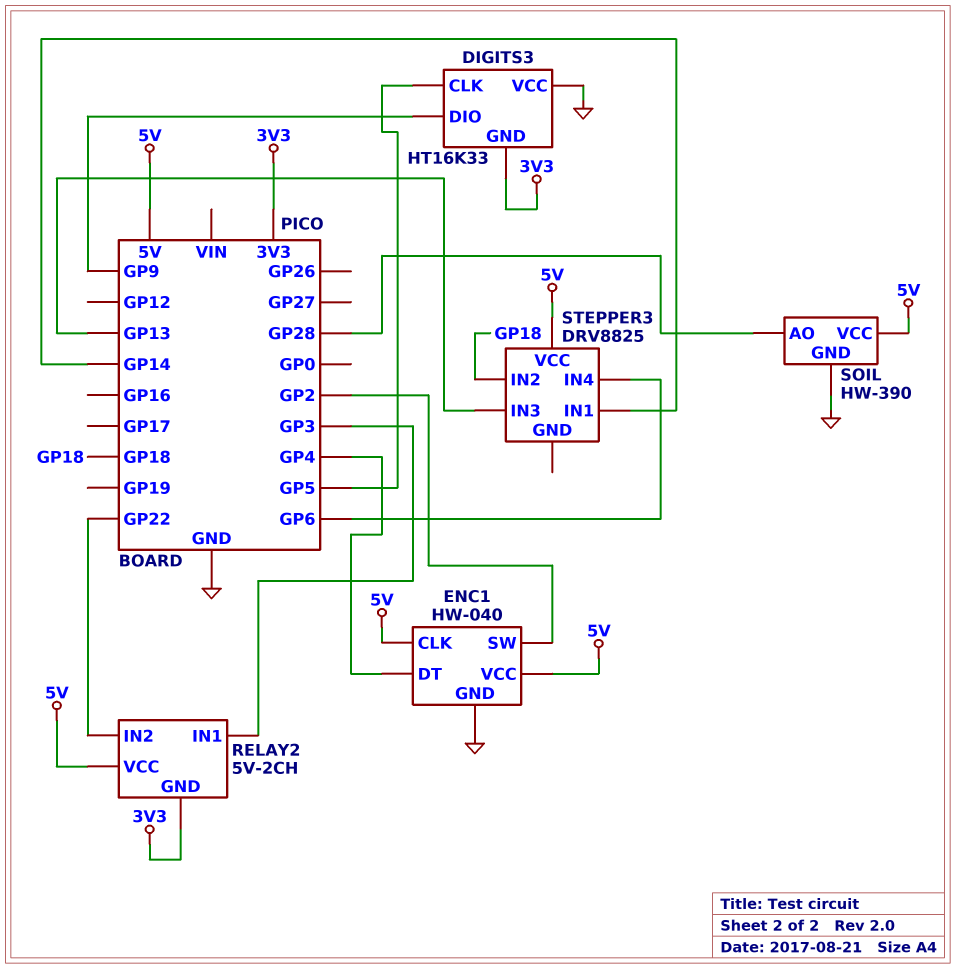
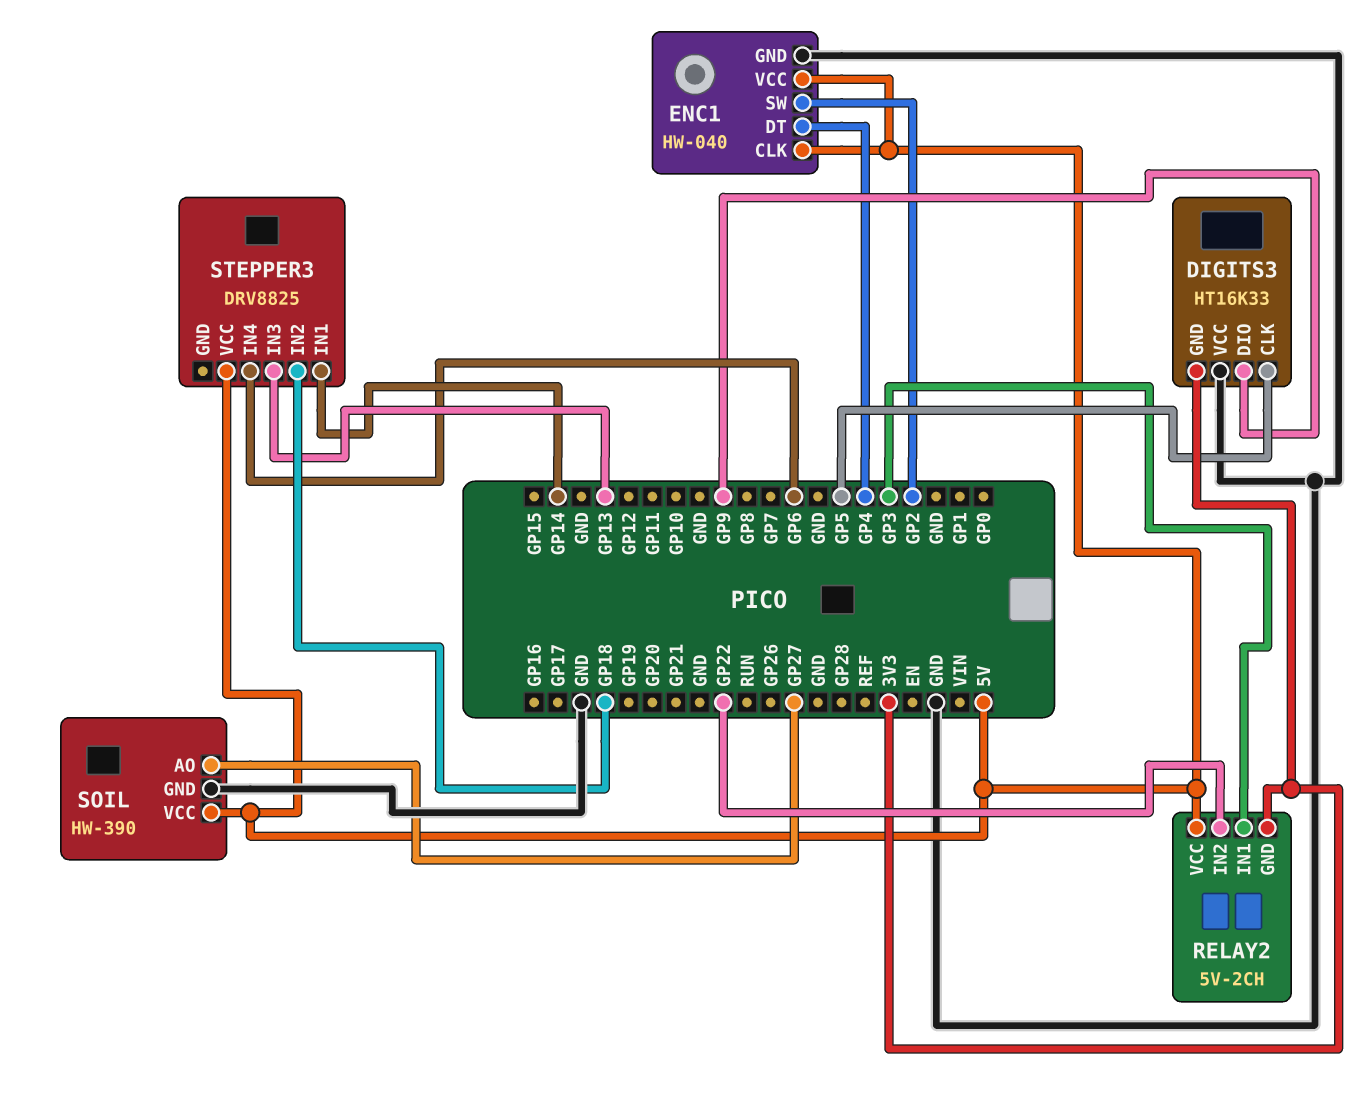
SOIL pin AO: GP28 -> GP27

